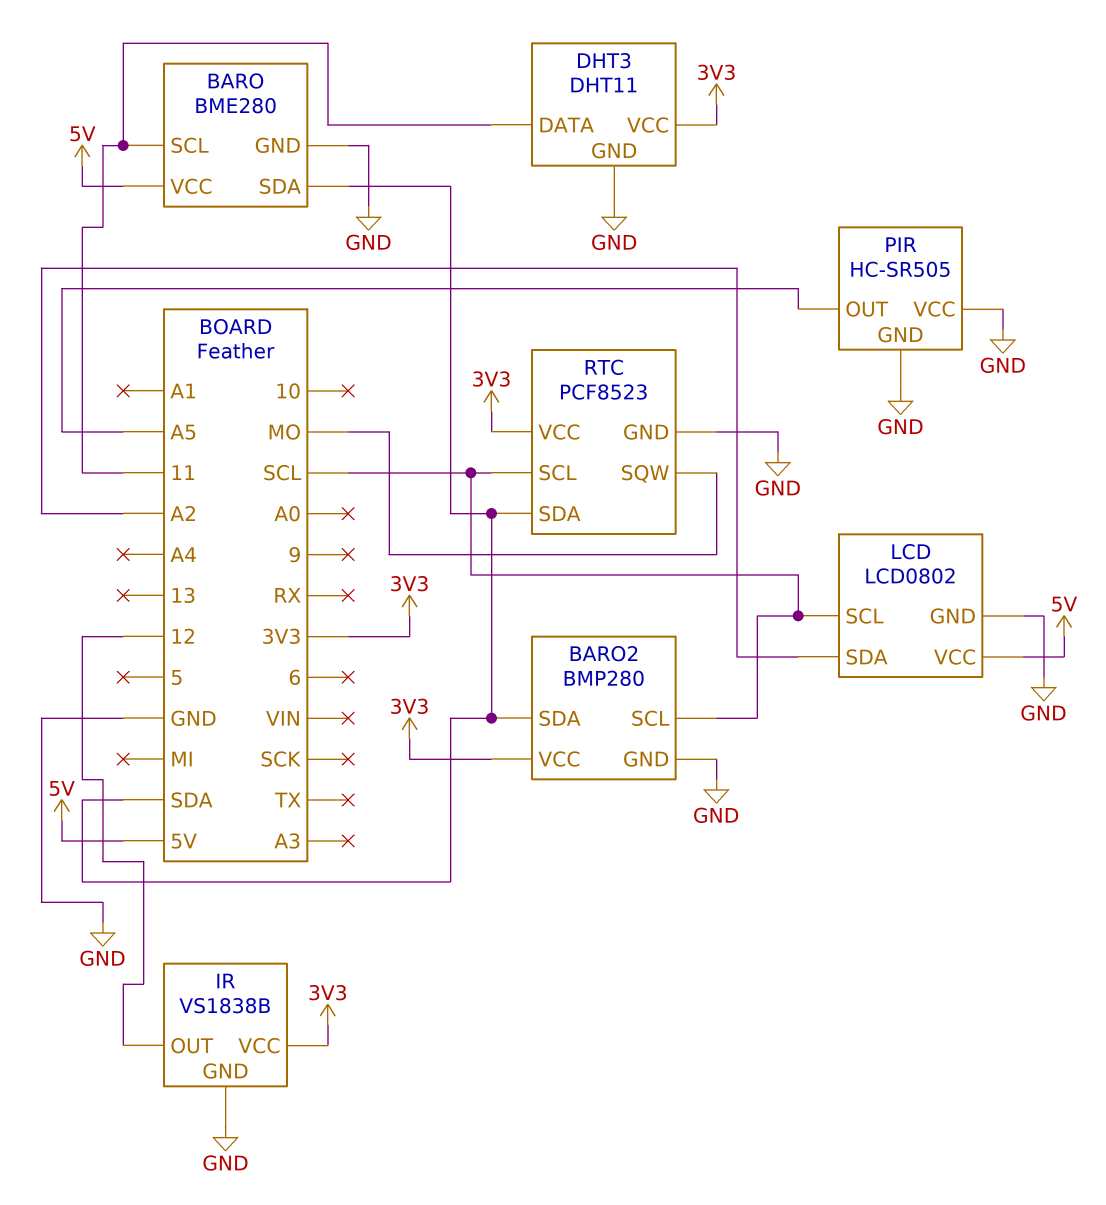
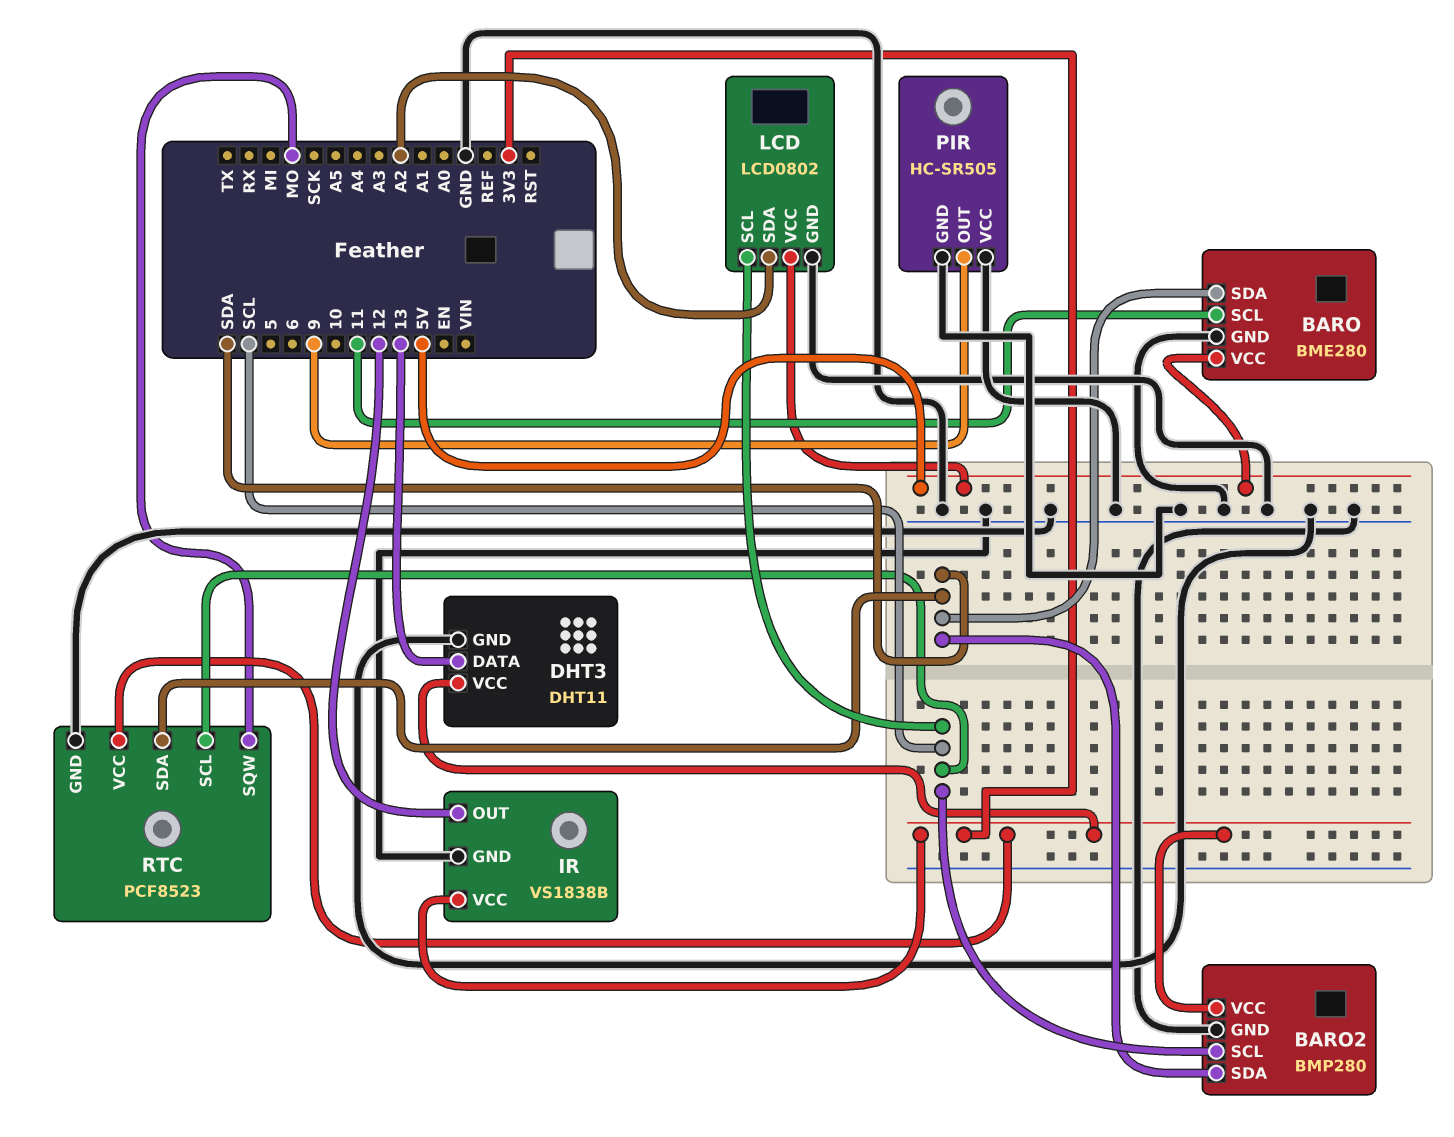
DHT3 pin DATA: 11 -> 13
PIR pin OUT: A5 -> 9

